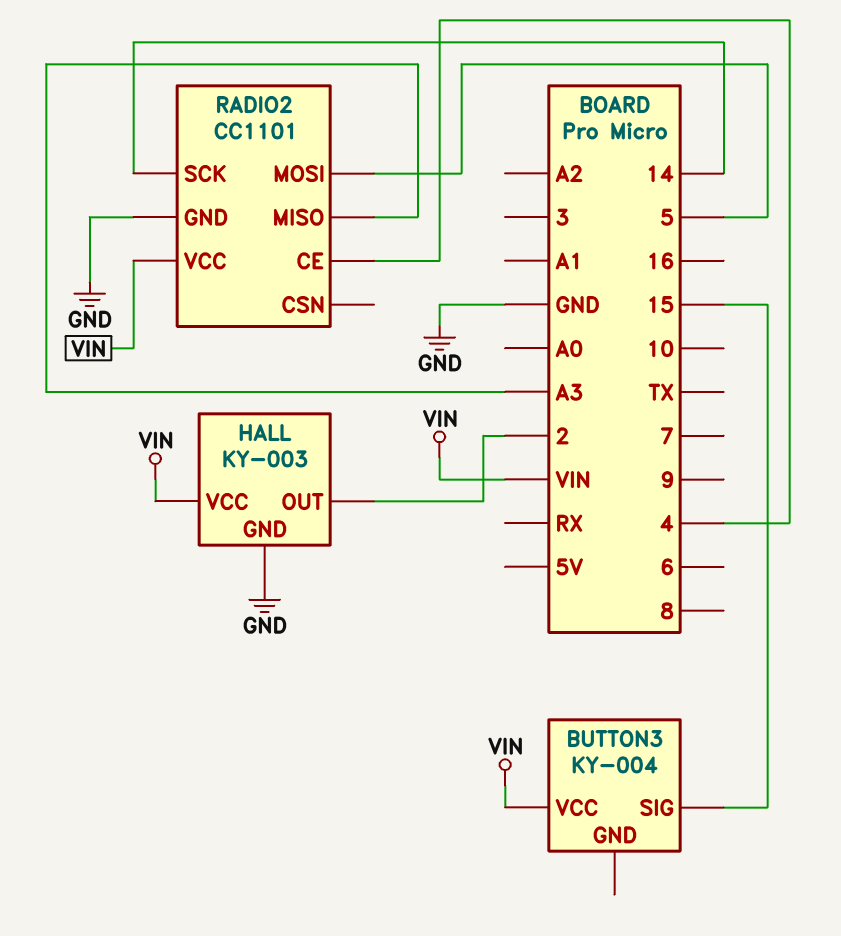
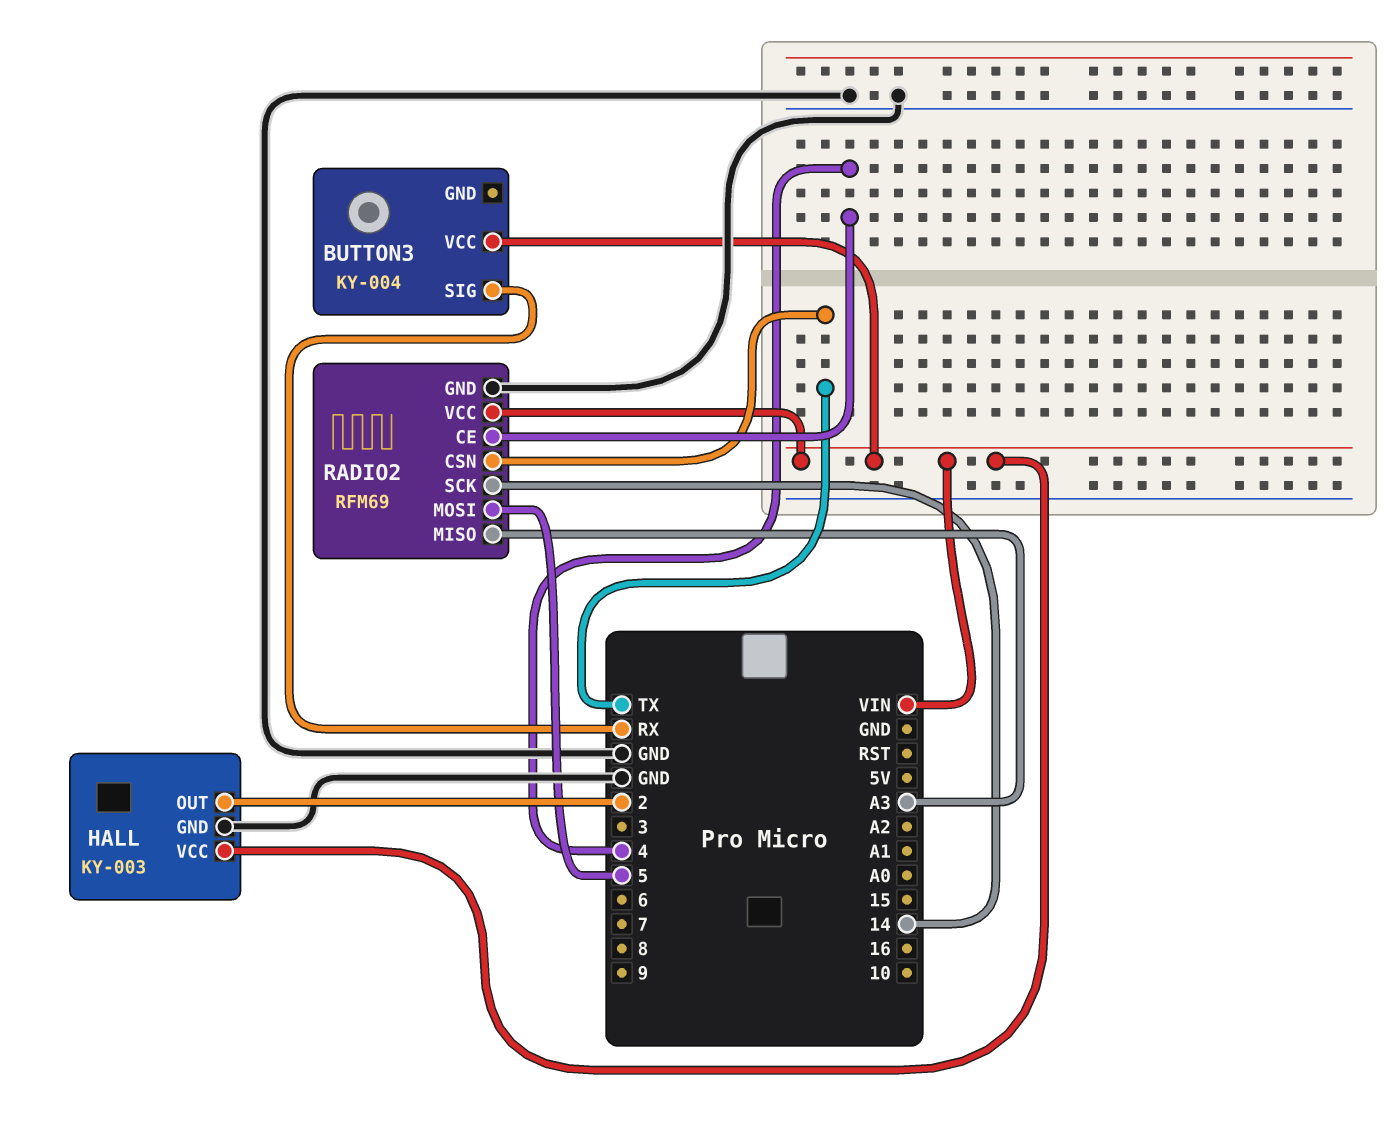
BUTTON3 pin SIG: 15 -> RX
RADIO2: CC1101 -> RFM69
RADIO2 pin CSN: none -> TX

